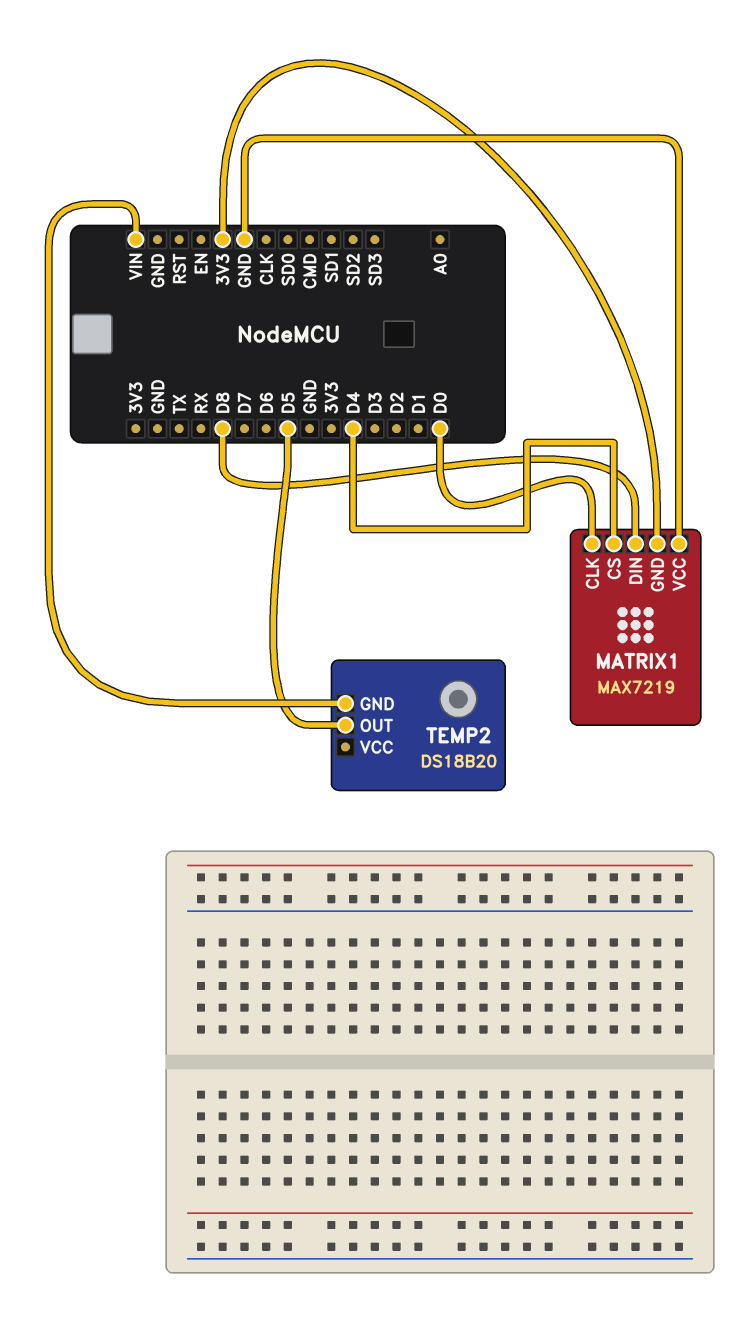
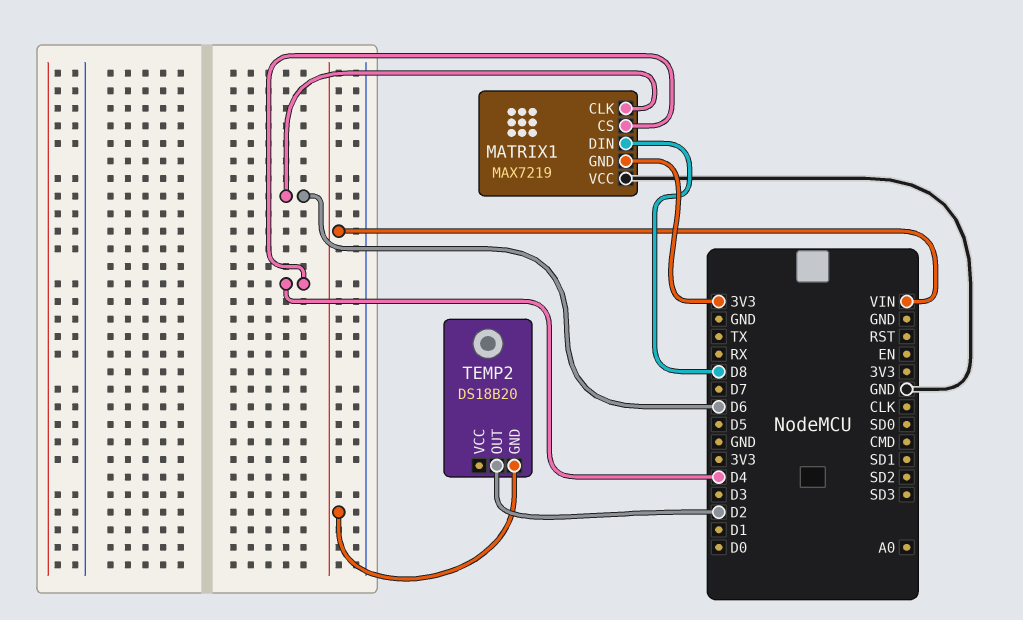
MATRIX1 pin CLK: D0 -> D6
TEMP2 pin OUT: D5 -> D2

